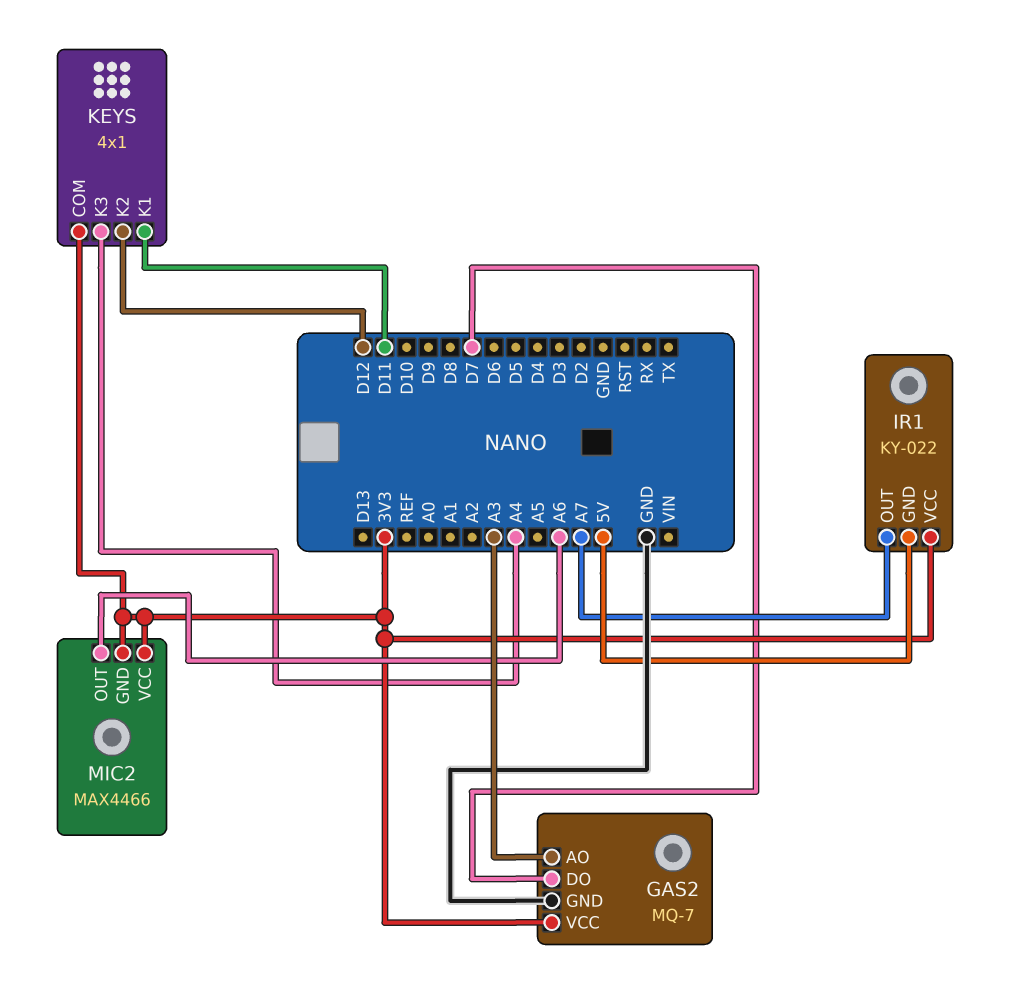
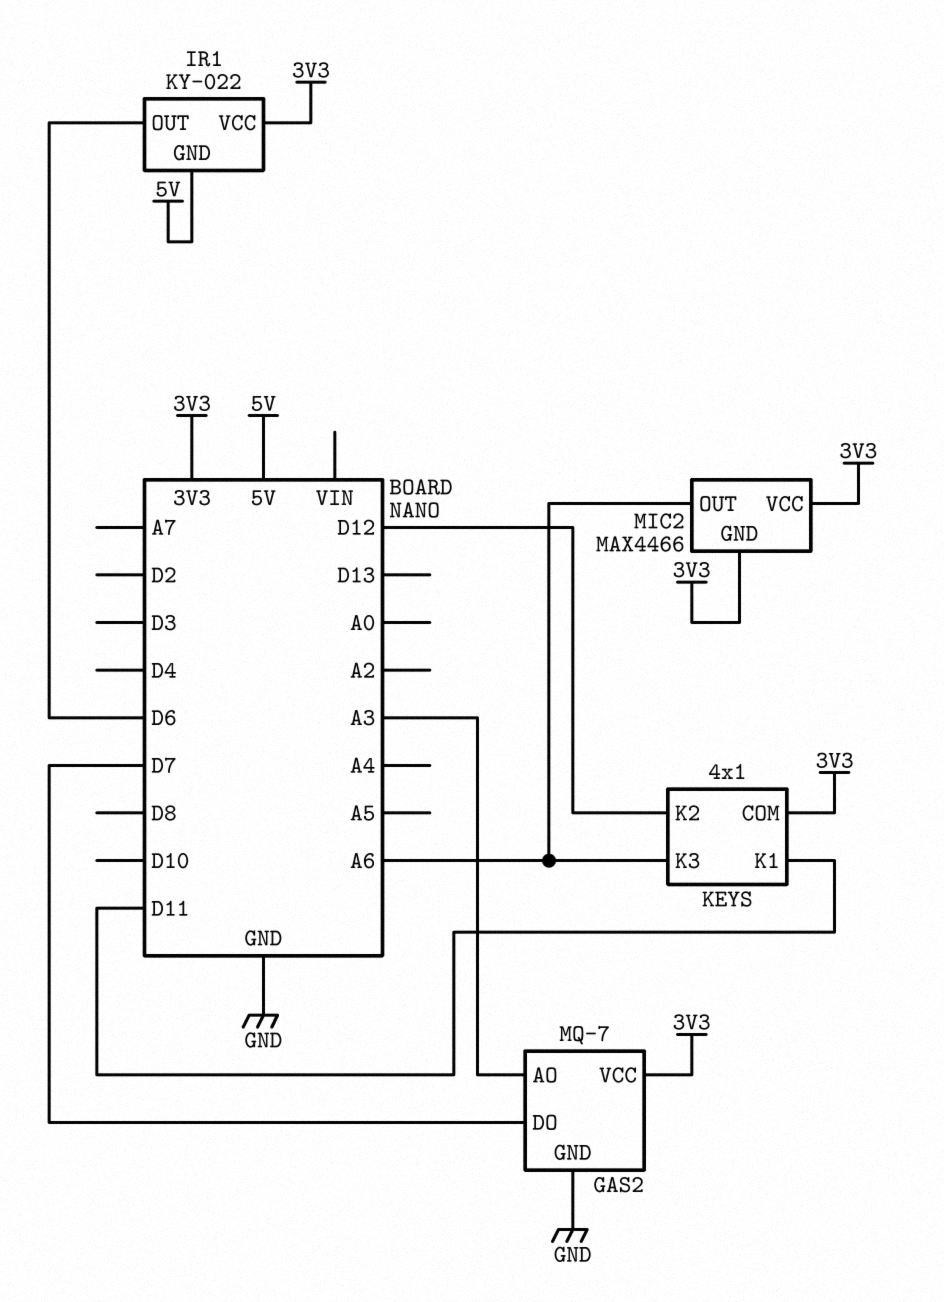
IR1 pin OUT: A7 -> D6
KEYS pin K3: A4 -> A6

